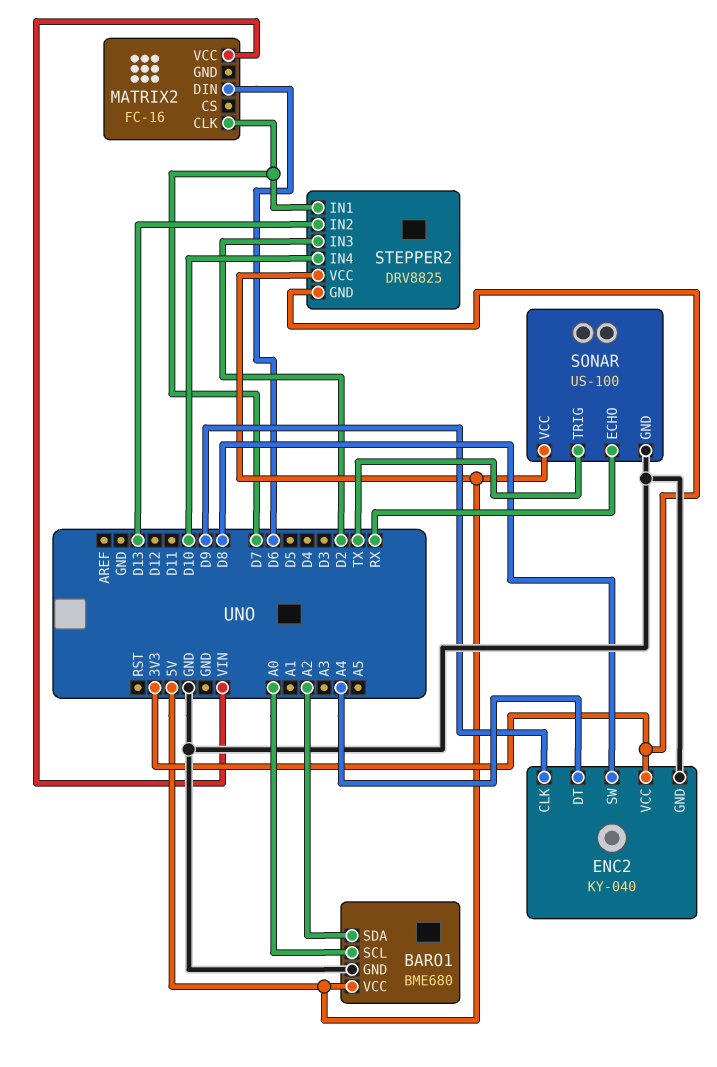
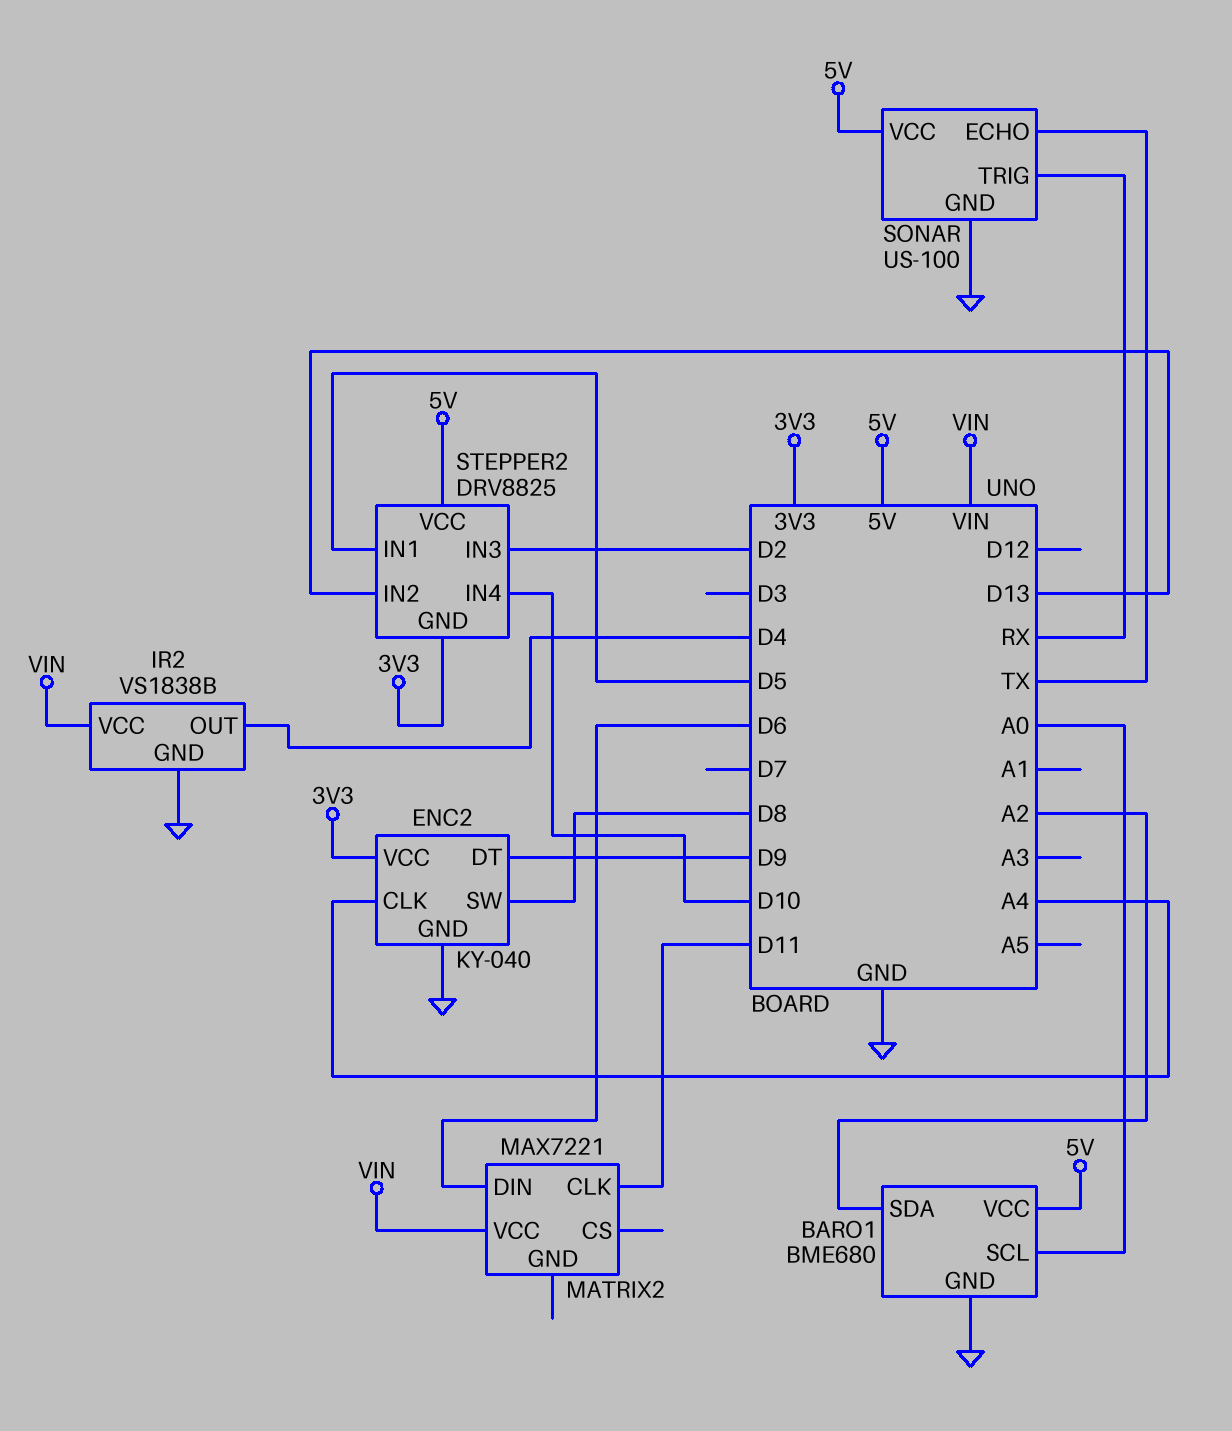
ENC2 pin CLK: D9 -> A4
ENC2 pin DT: A4 -> D9
IR2: none -> VS1838B
IR2 pin GND: none -> GND
IR2 pin OUT: none -> D4
IR2 pin VCC: none -> VIN
MATRIX2: FC-16 -> MAX7221
MATRIX2 pin CLK: D7 -> D11
SONAR pin ECHO: RX -> TX
SONAR pin TRIG: TX -> RX
STEPPER2 pin IN1: D7 -> D5

